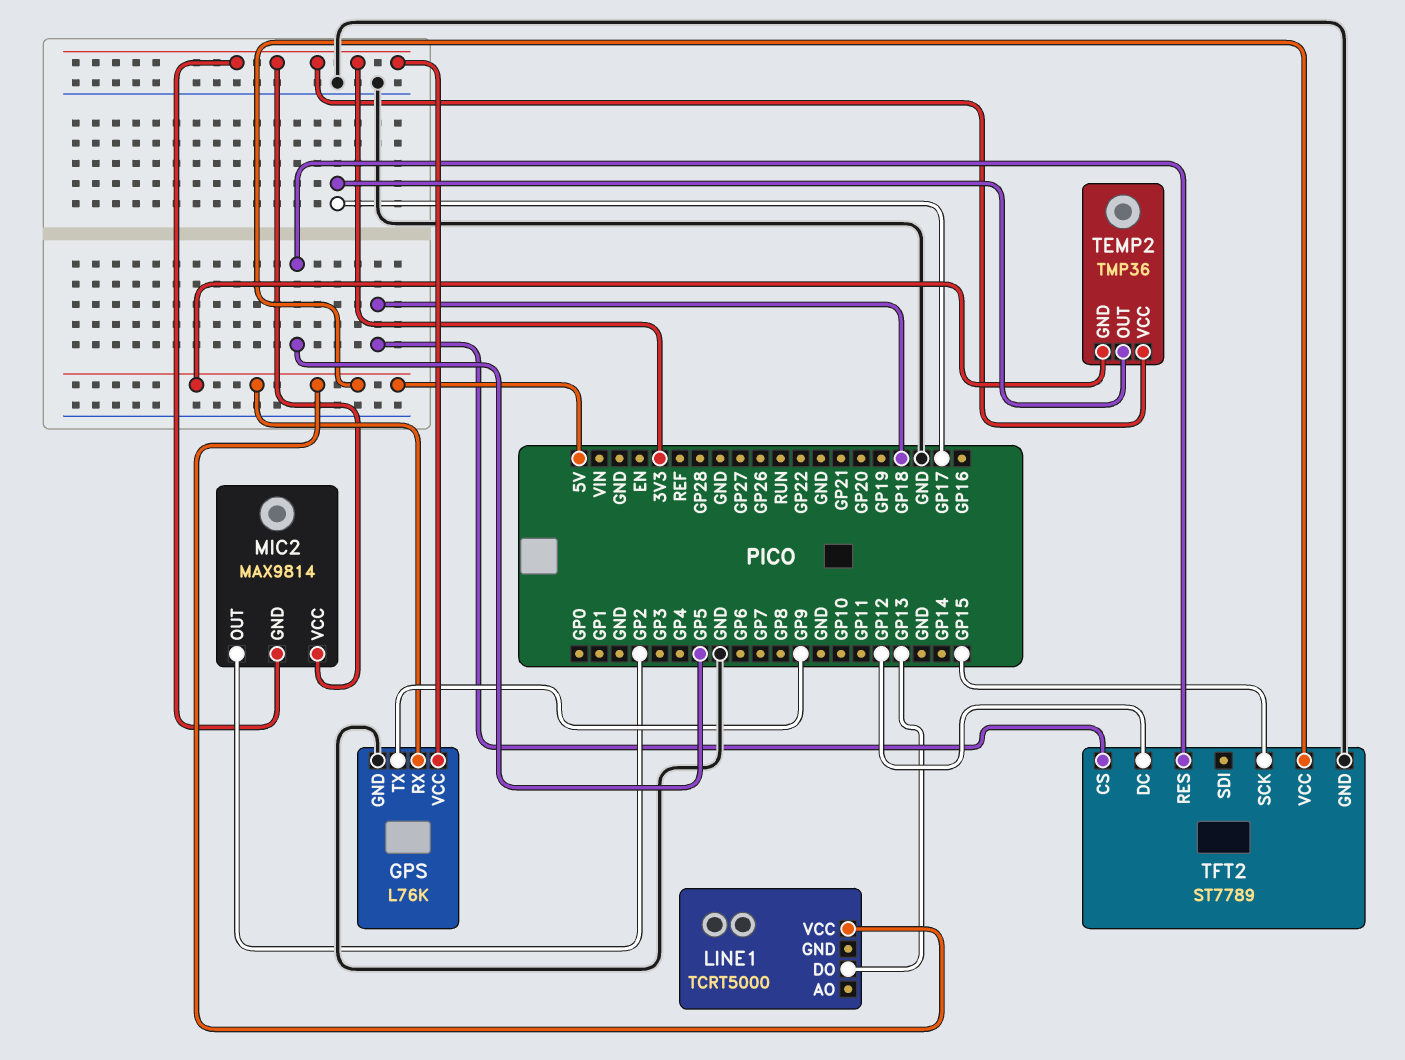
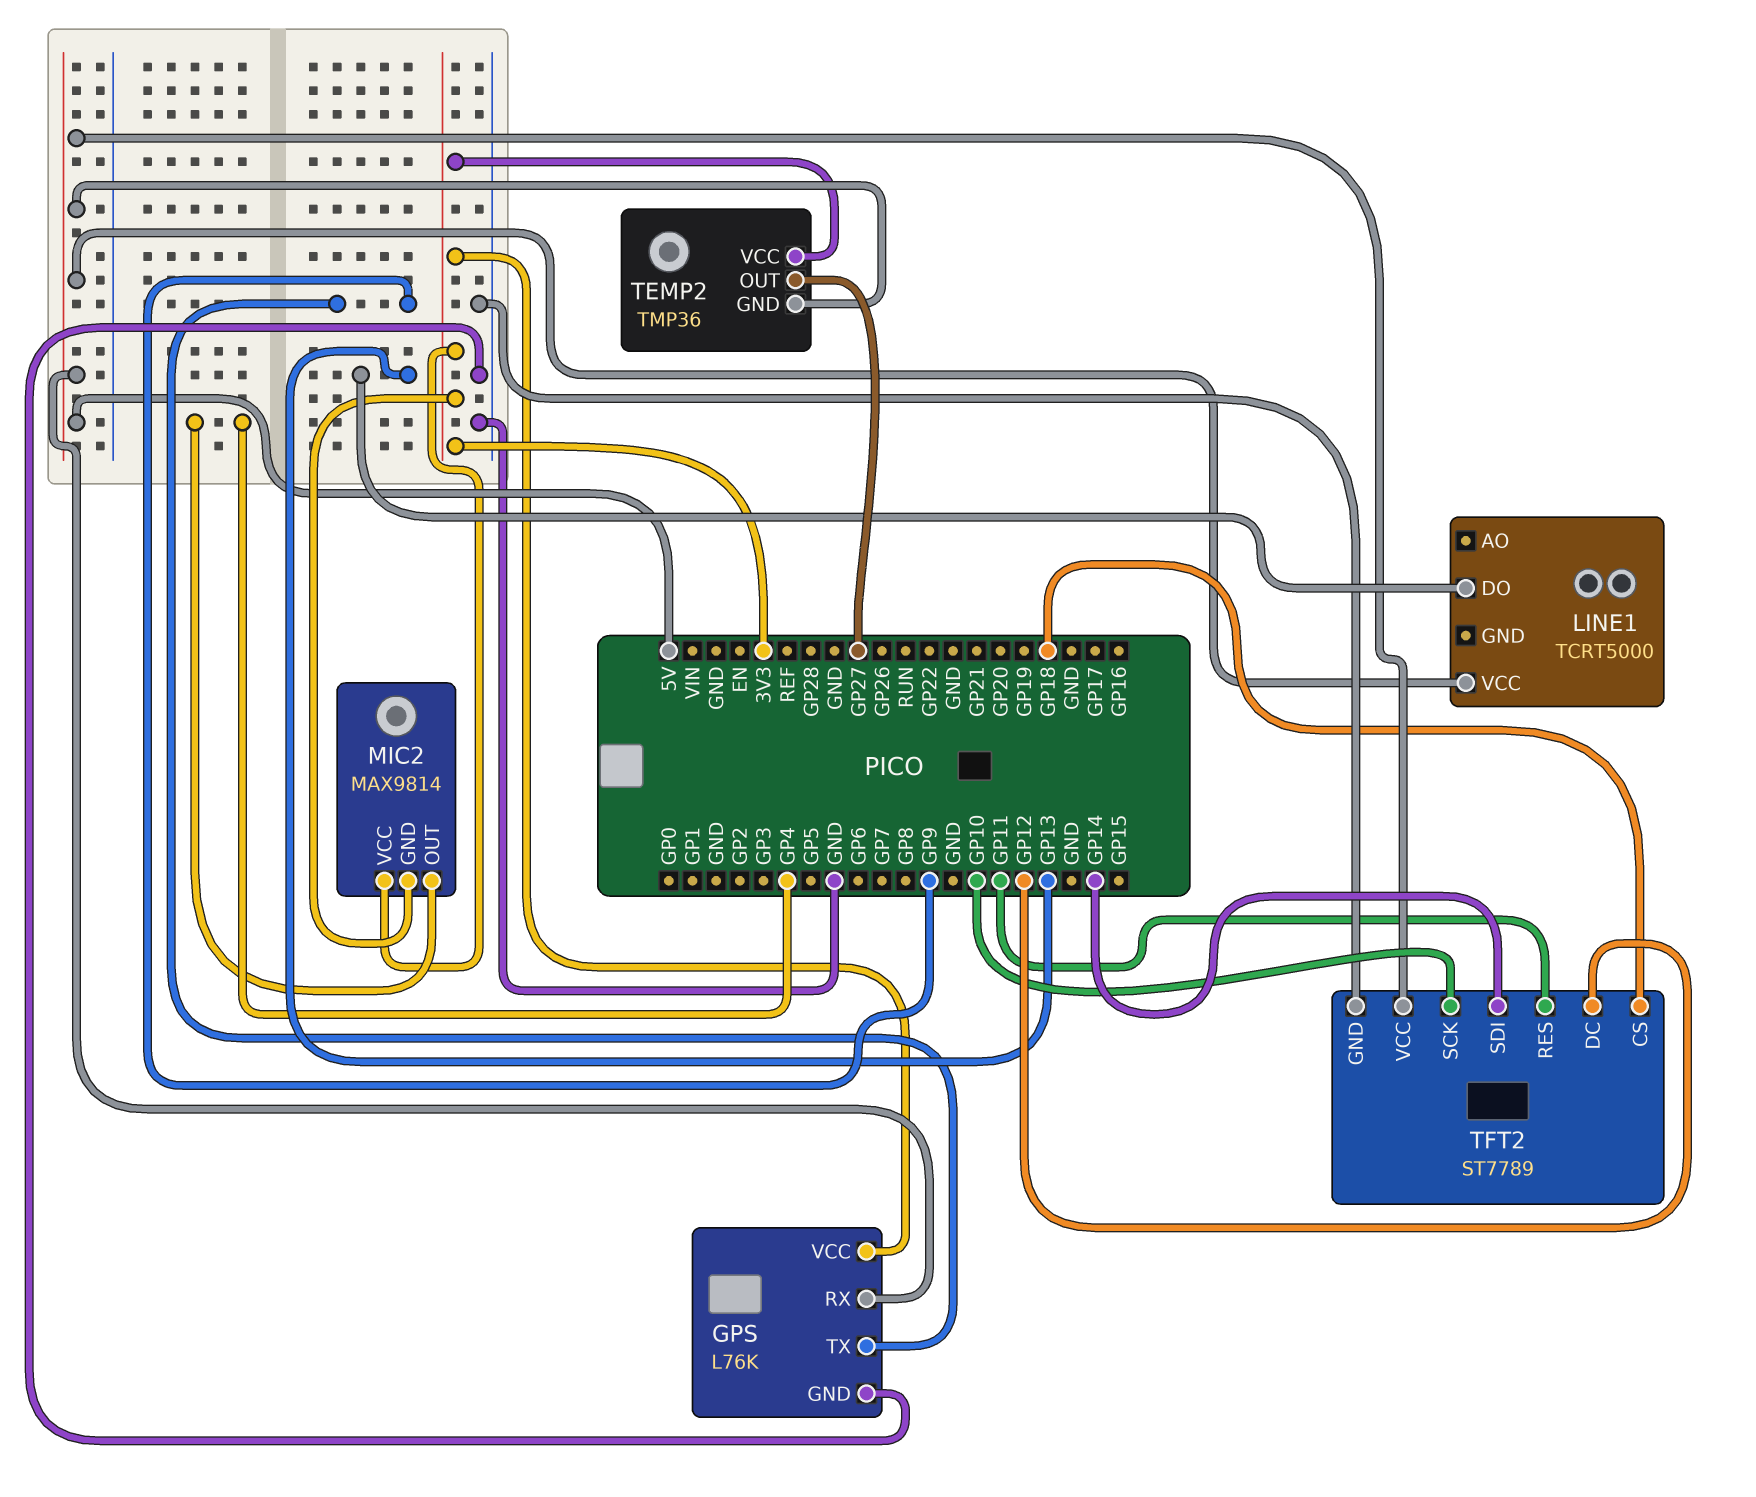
MIC2 pin OUT: GP2 -> GP4
TEMP2 pin OUT: GP17 -> GP27
TFT2 pin RES: GP5 -> GP11
TFT2 pin SCK: GP15 -> GP10
TFT2 pin SDI: none -> GP14

